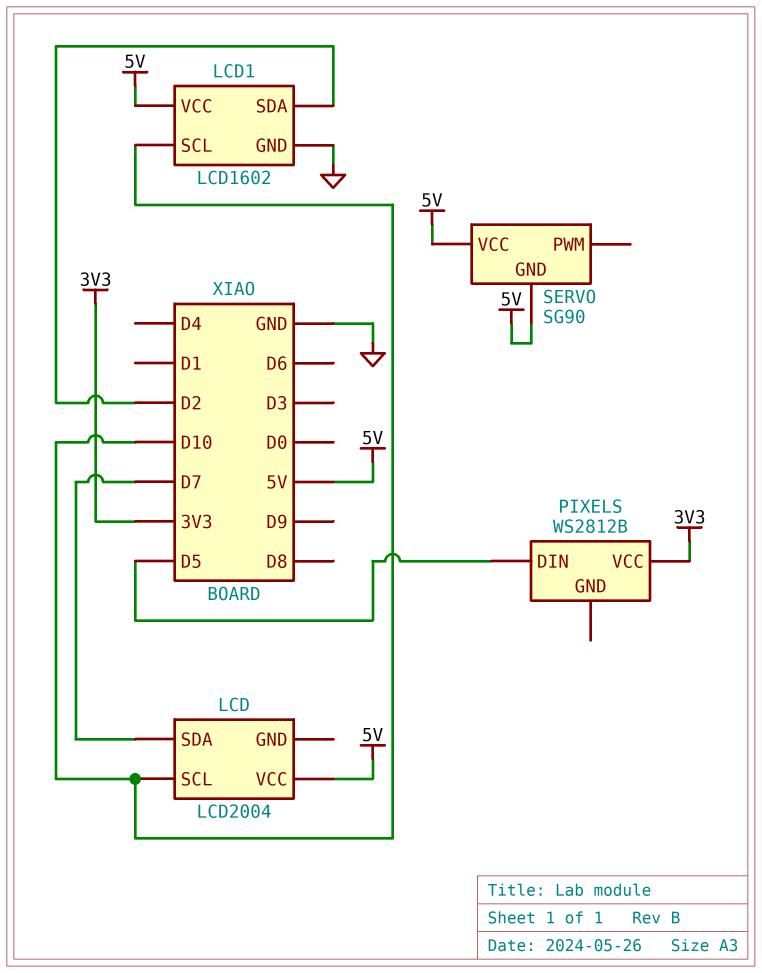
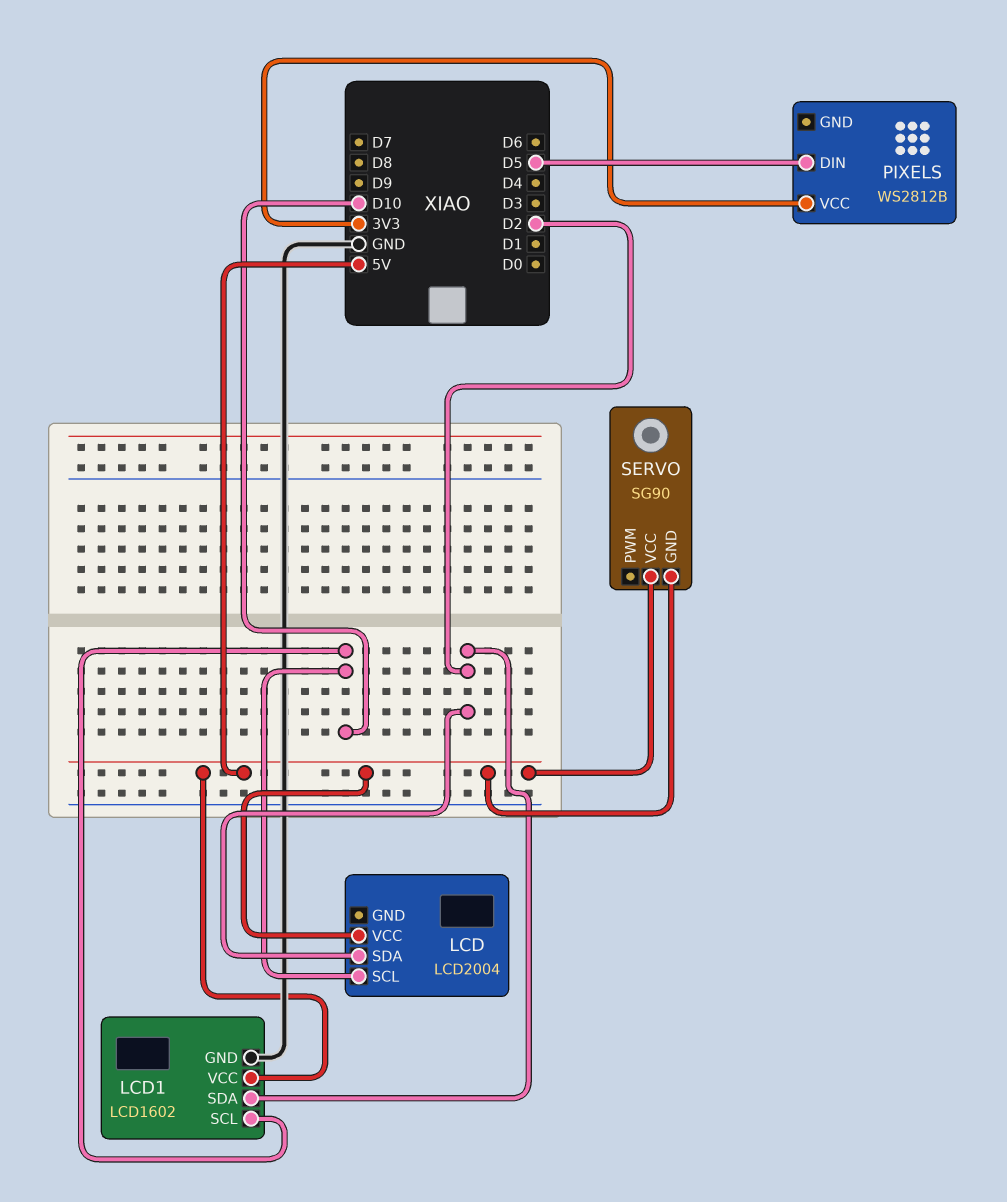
LCD pin SDA: D7 -> D2

